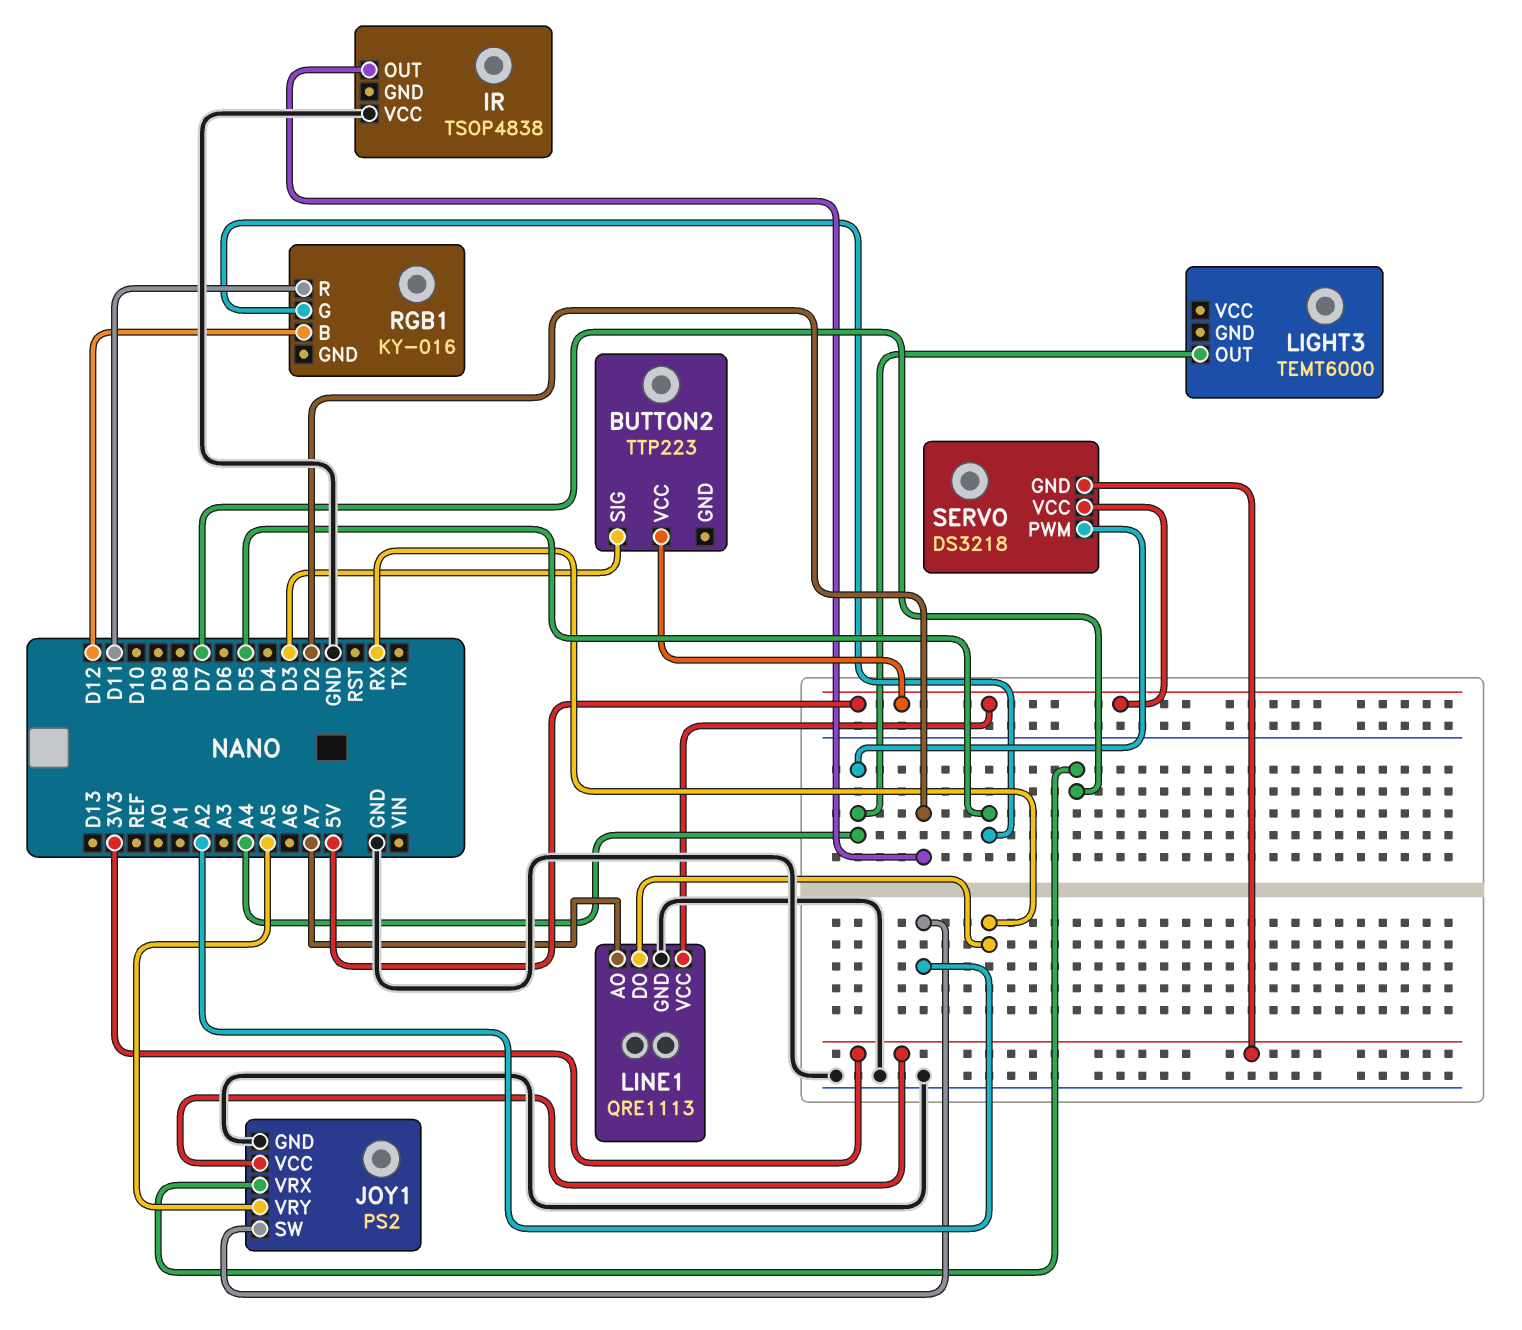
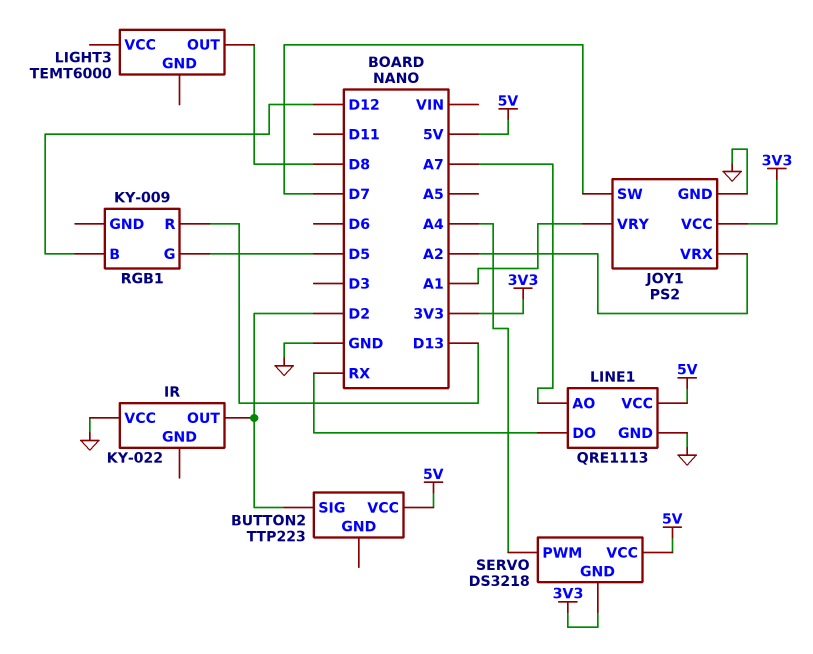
BUTTON2 pin SIG: D3 -> D2
IR: TSOP4838 -> KY-022
JOY1 pin SW: A2 -> D7
JOY1 pin VRX: D7 -> A2
JOY1 pin VRY: A5 -> A1
LIGHT3 pin OUT: A4 -> D8
RGB1: KY-016 -> KY-009
RGB1 pin R: D11 -> D13

